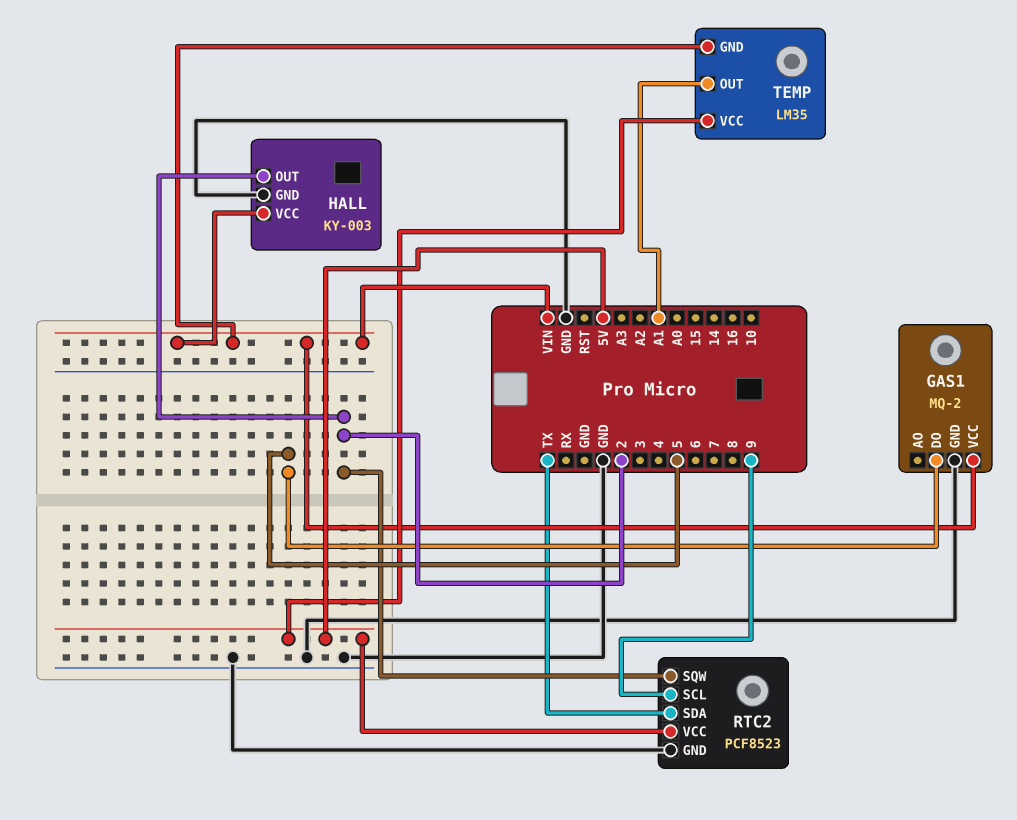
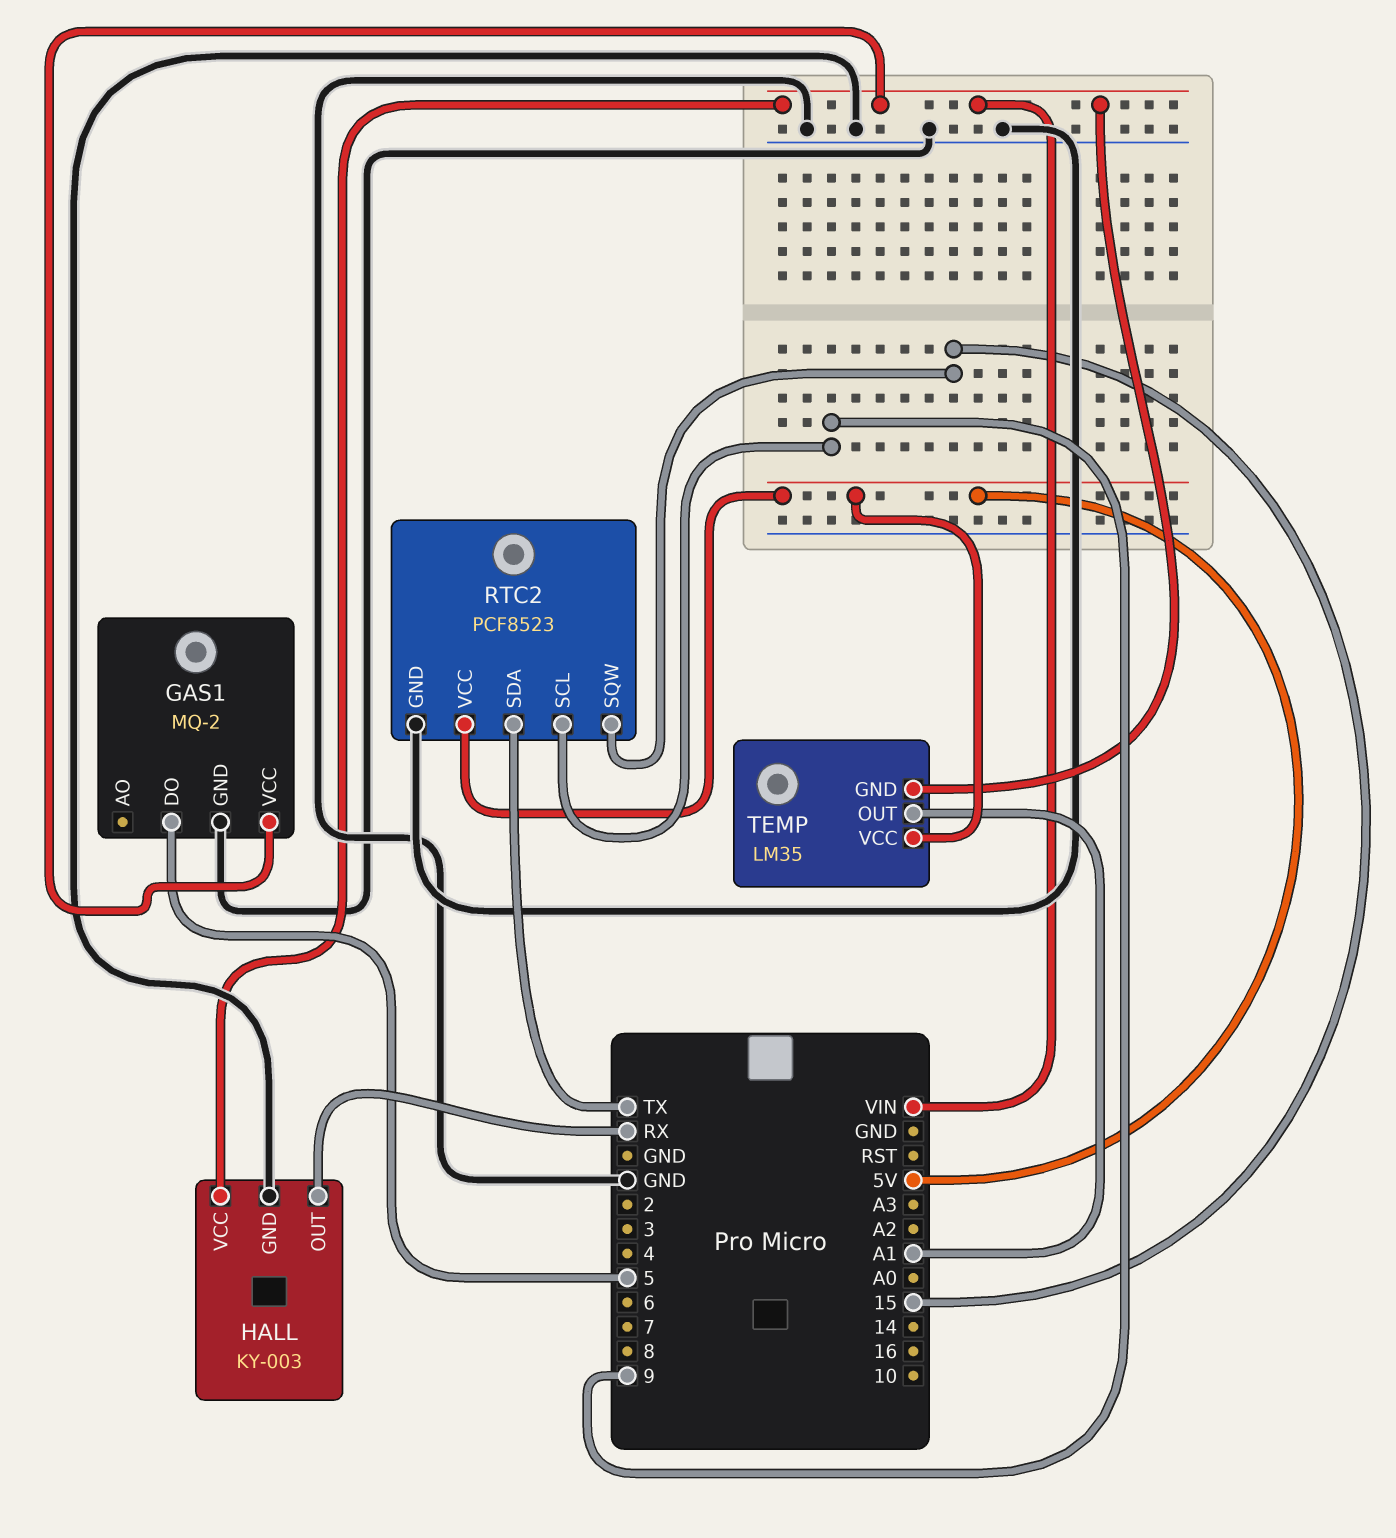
HALL pin OUT: 2 -> RX
RTC2 pin SQW: 2 -> 15

